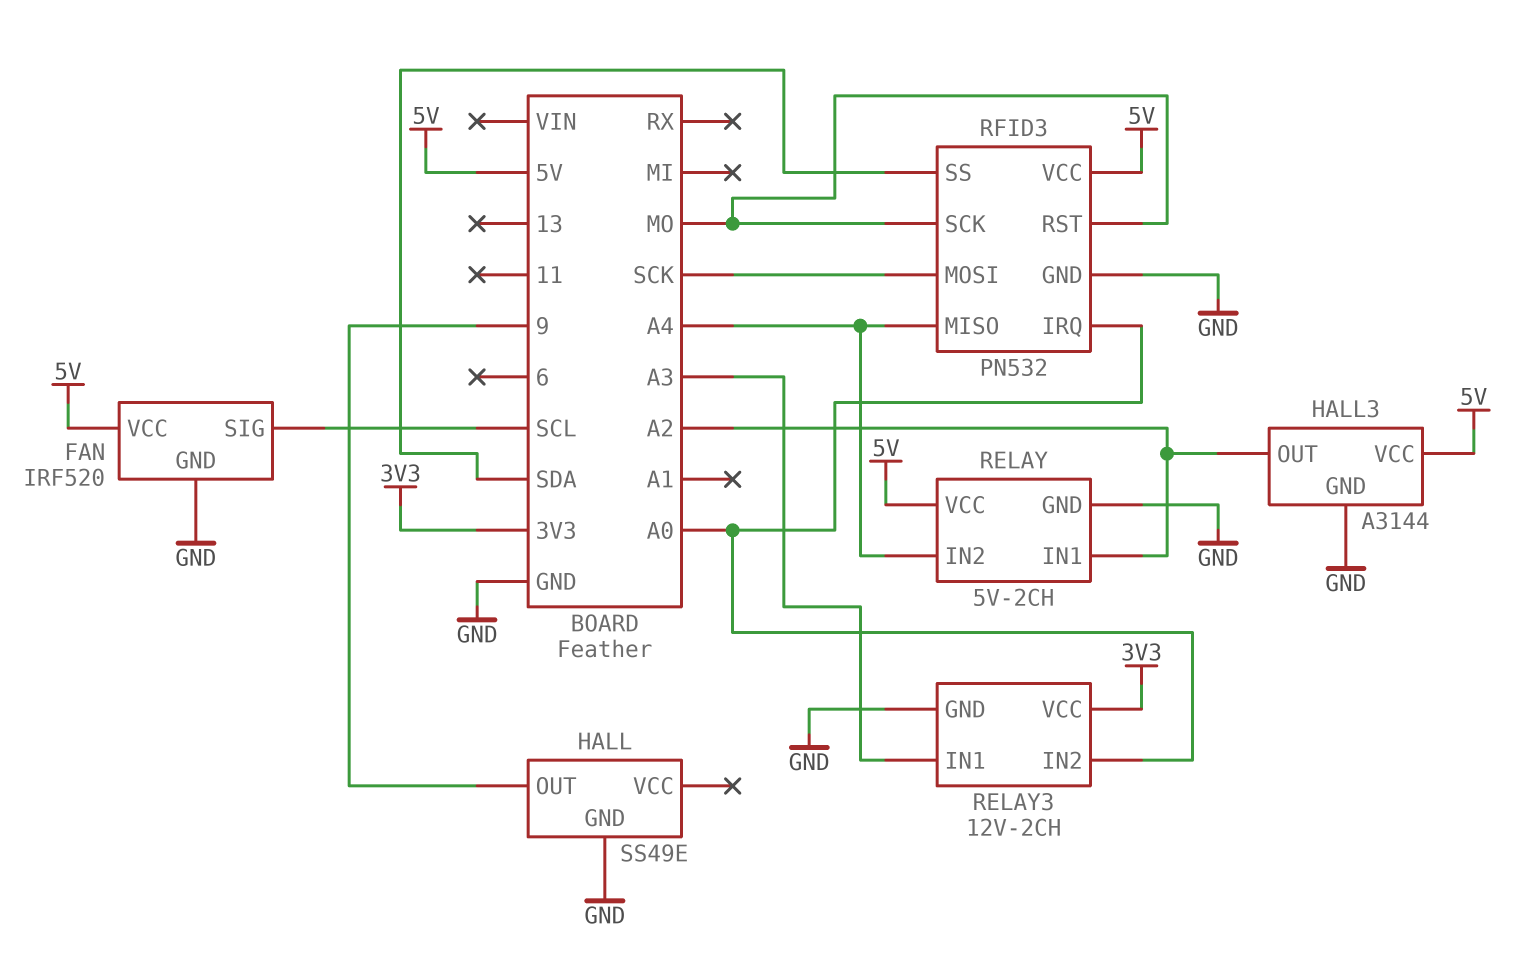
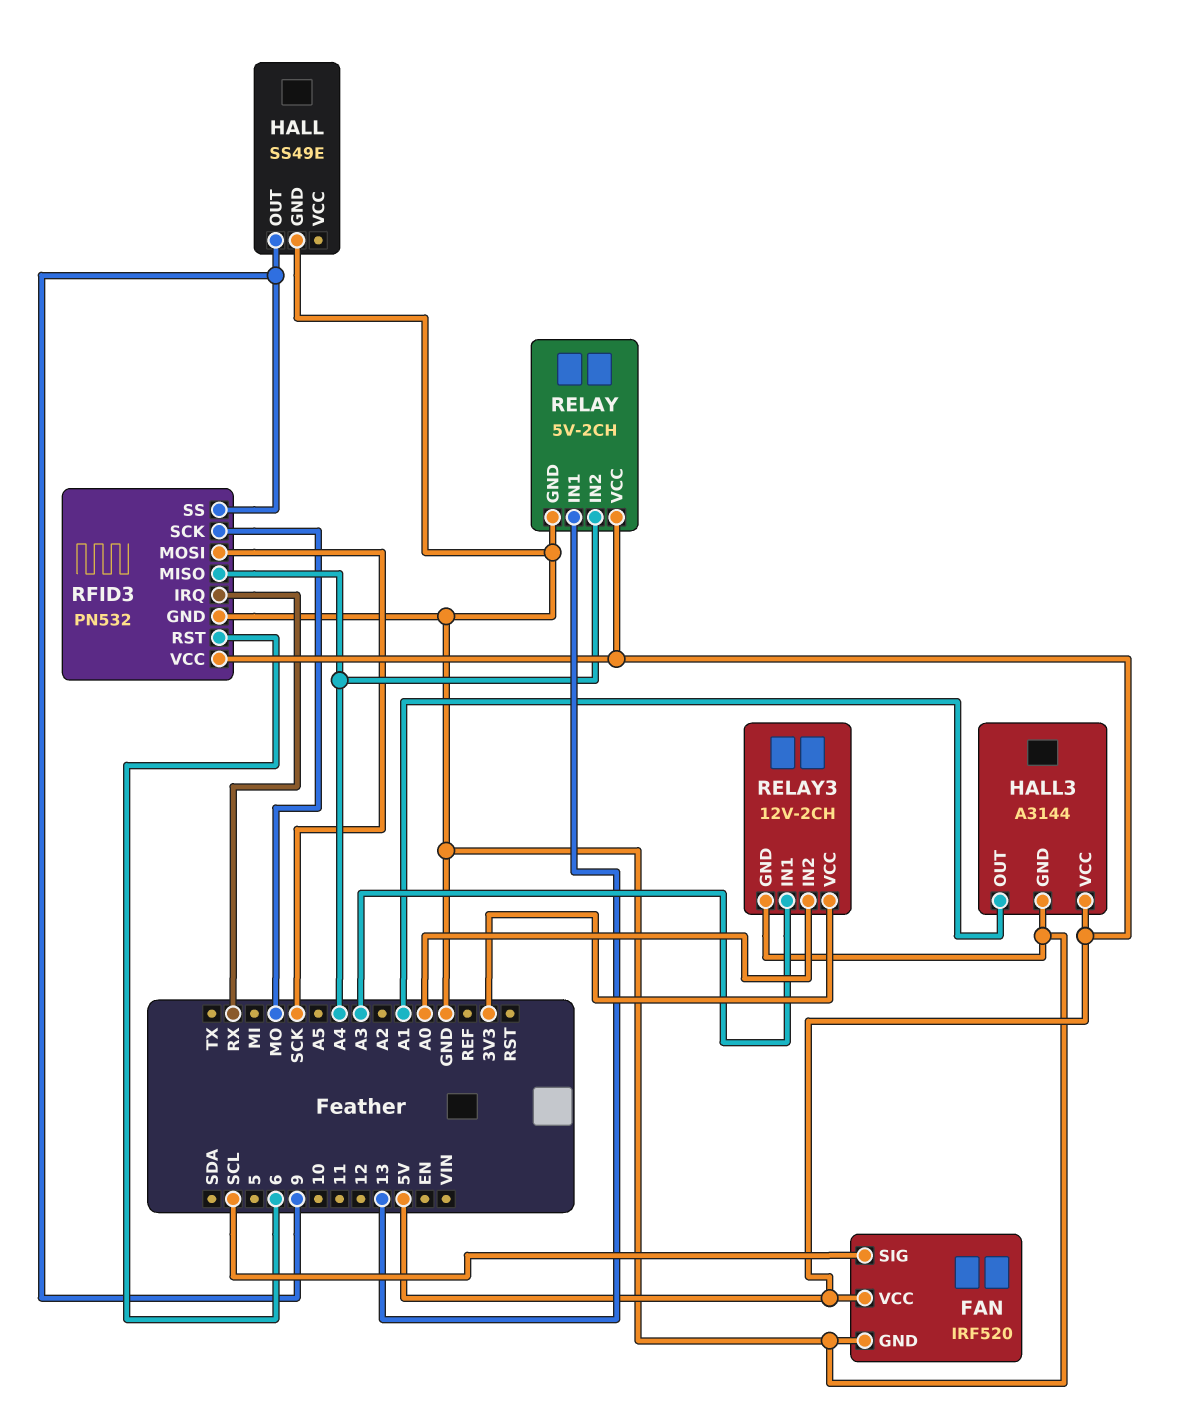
HALL3 pin OUT: A2 -> A1
RELAY pin IN1: A2 -> 13
RFID3 pin IRQ: A0 -> RX
RFID3 pin RST: MO -> 6
RFID3 pin SS: SDA -> 9

